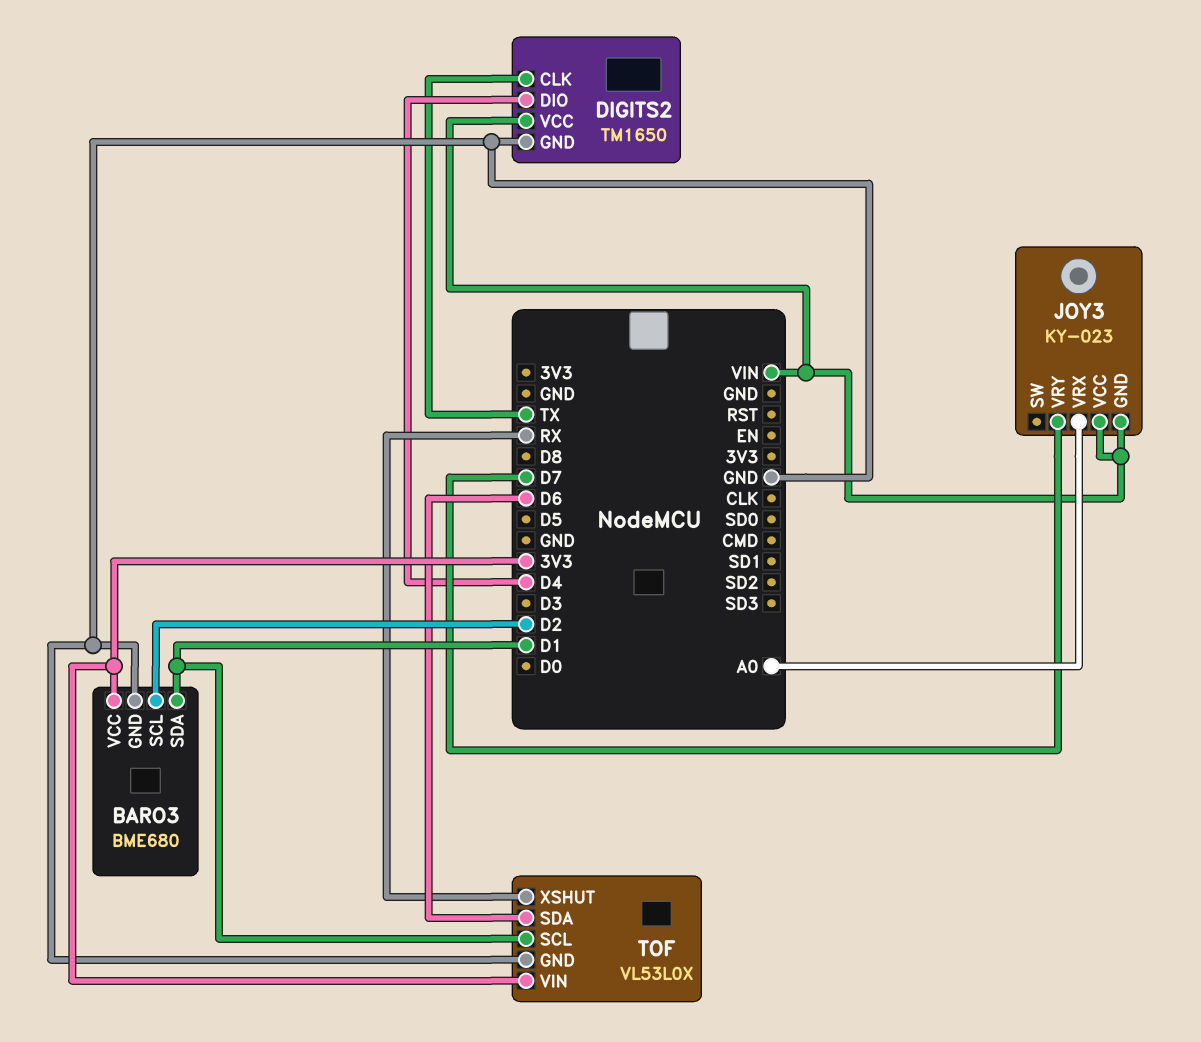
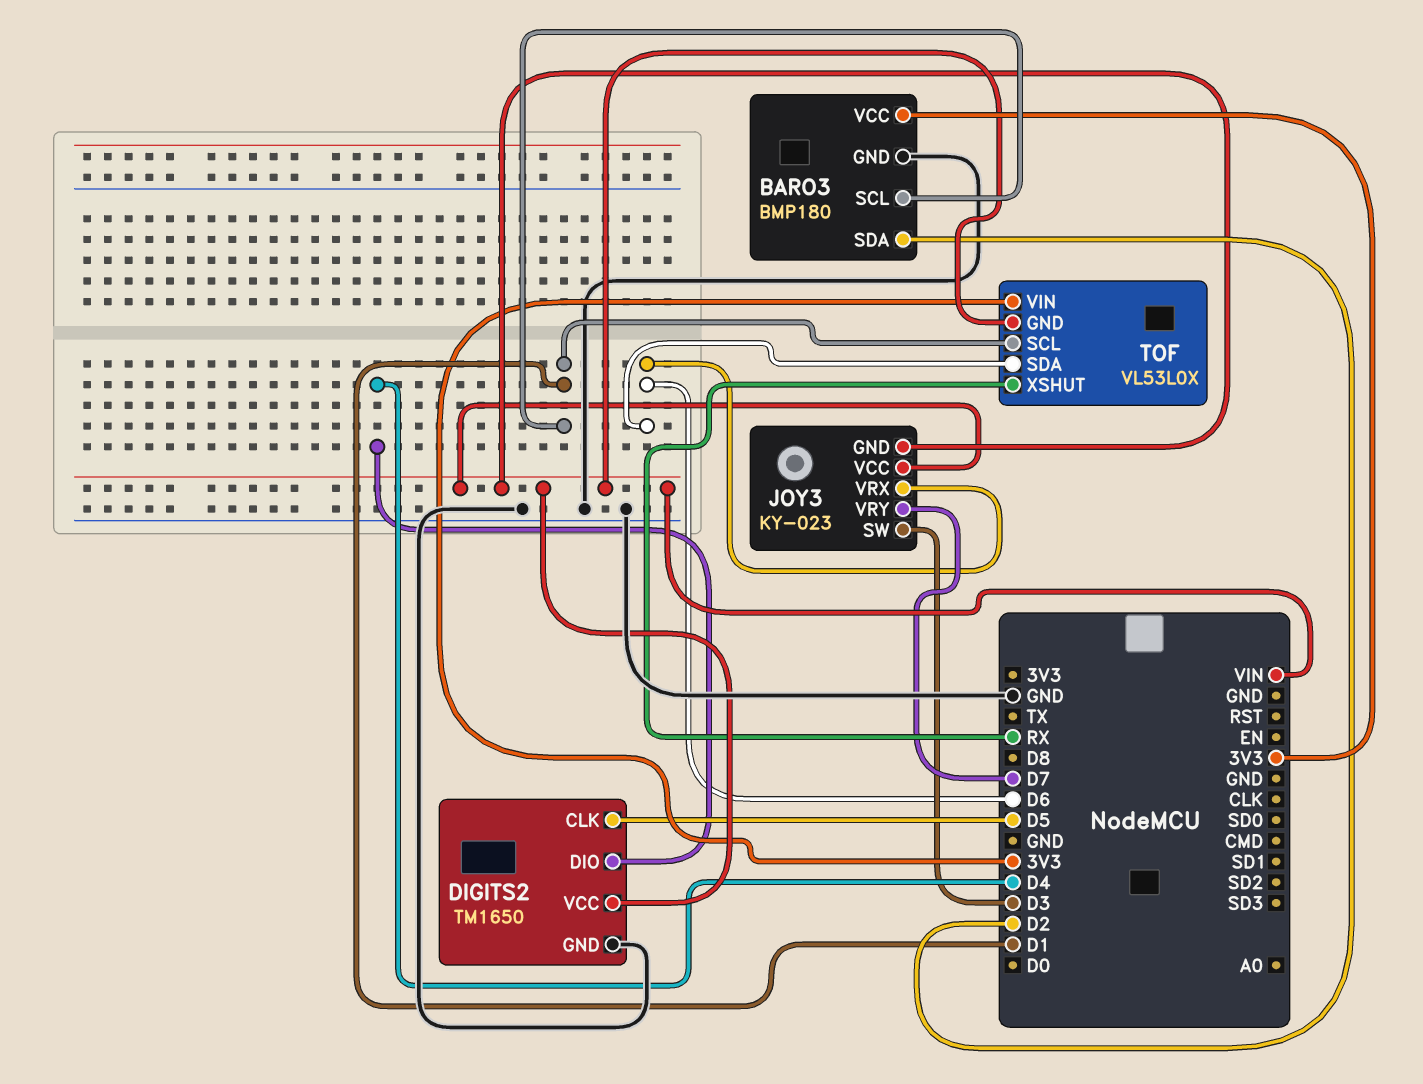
BARO3: BME680 -> BMP180
BARO3 pin SCL: D2 -> D1
BARO3 pin SDA: D1 -> D2
DIGITS2 pin CLK: TX -> D5
JOY3 pin SW: none -> D3
JOY3 pin VRX: A0 -> D6
TOF pin GND: GND -> VIN

